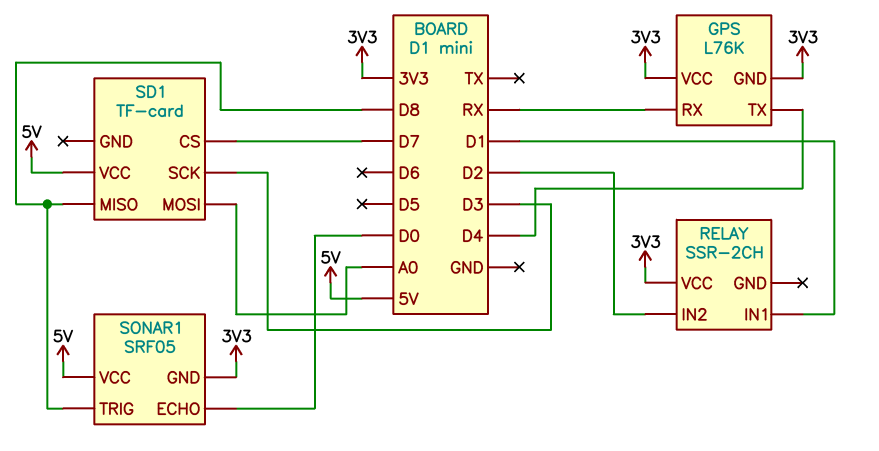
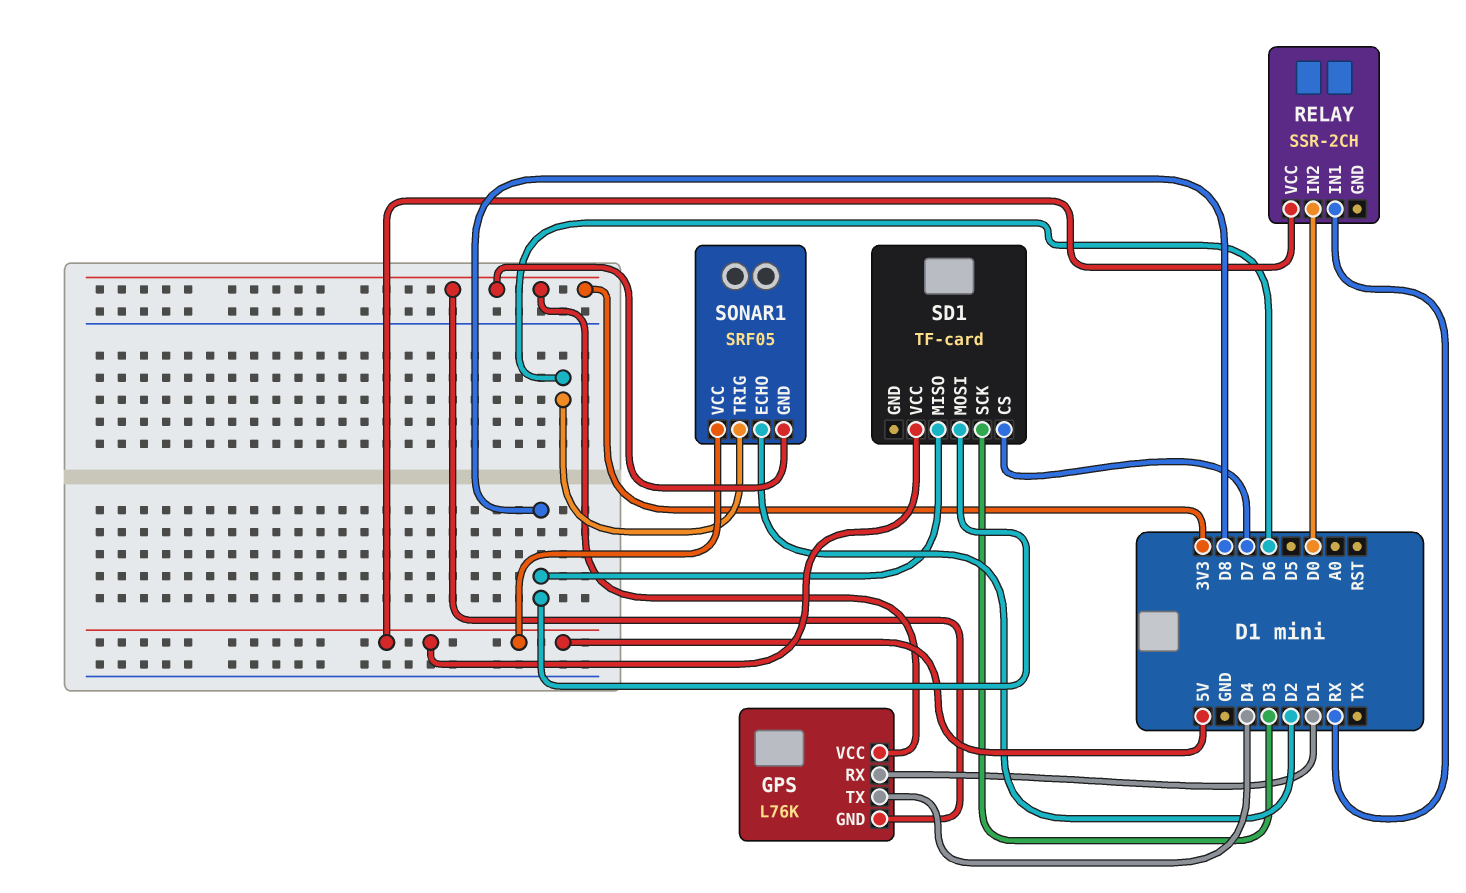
GPS pin RX: RX -> D1
RELAY pin IN1: D1 -> RX
RELAY pin IN2: D2 -> D0
RELAY pin VCC: 3V3 -> 5V
SD1 pin MOSI: A0 -> D8
SONAR1 pin ECHO: D0 -> D2
SONAR1 pin TRIG: D8 -> D6

